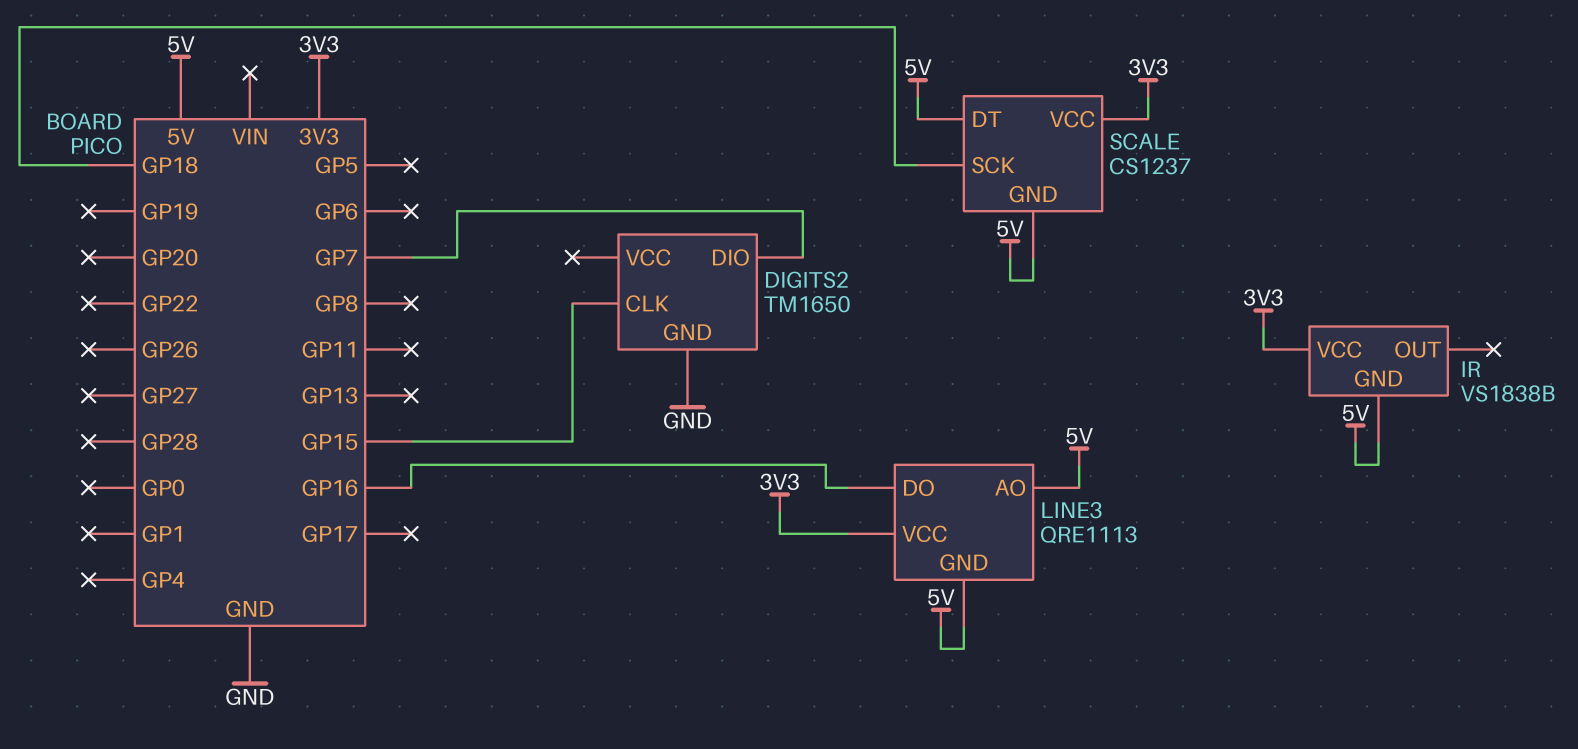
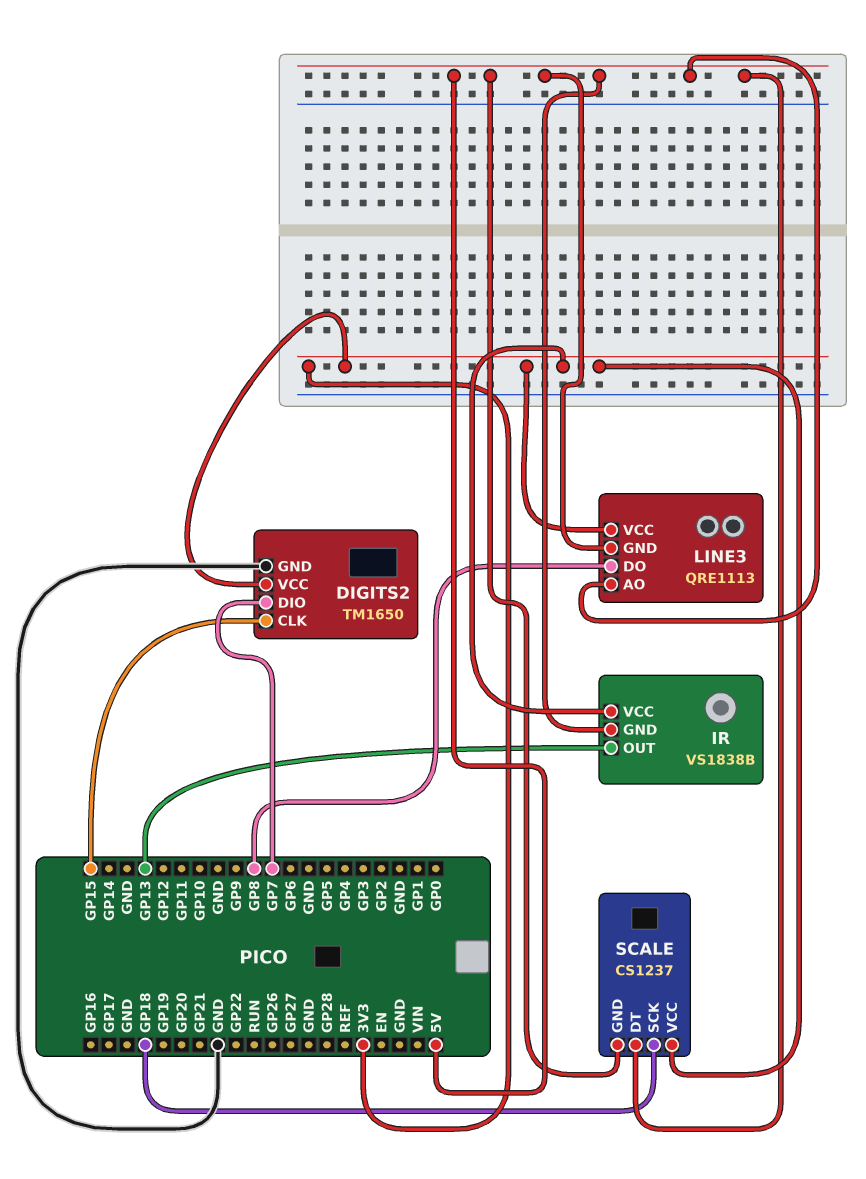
DIGITS2 pin VCC: none -> 3V3
IR pin OUT: none -> GP13
LINE3 pin DO: GP16 -> GP8

